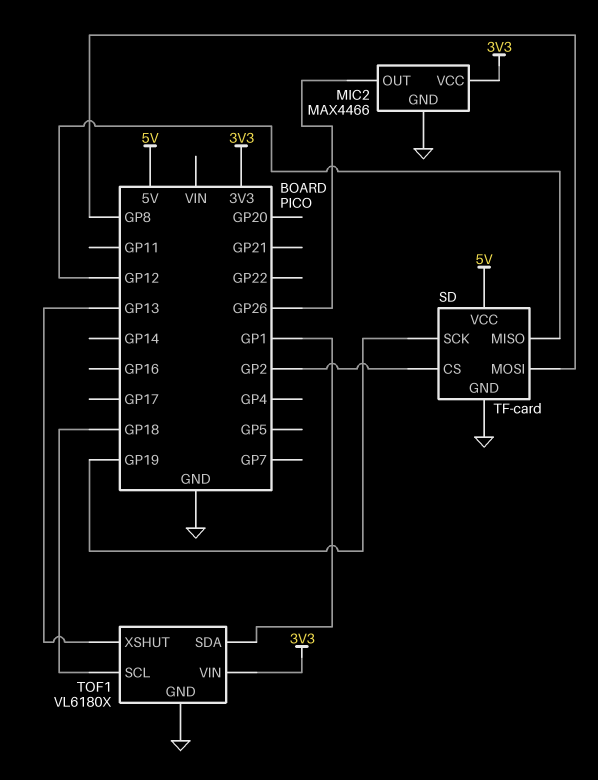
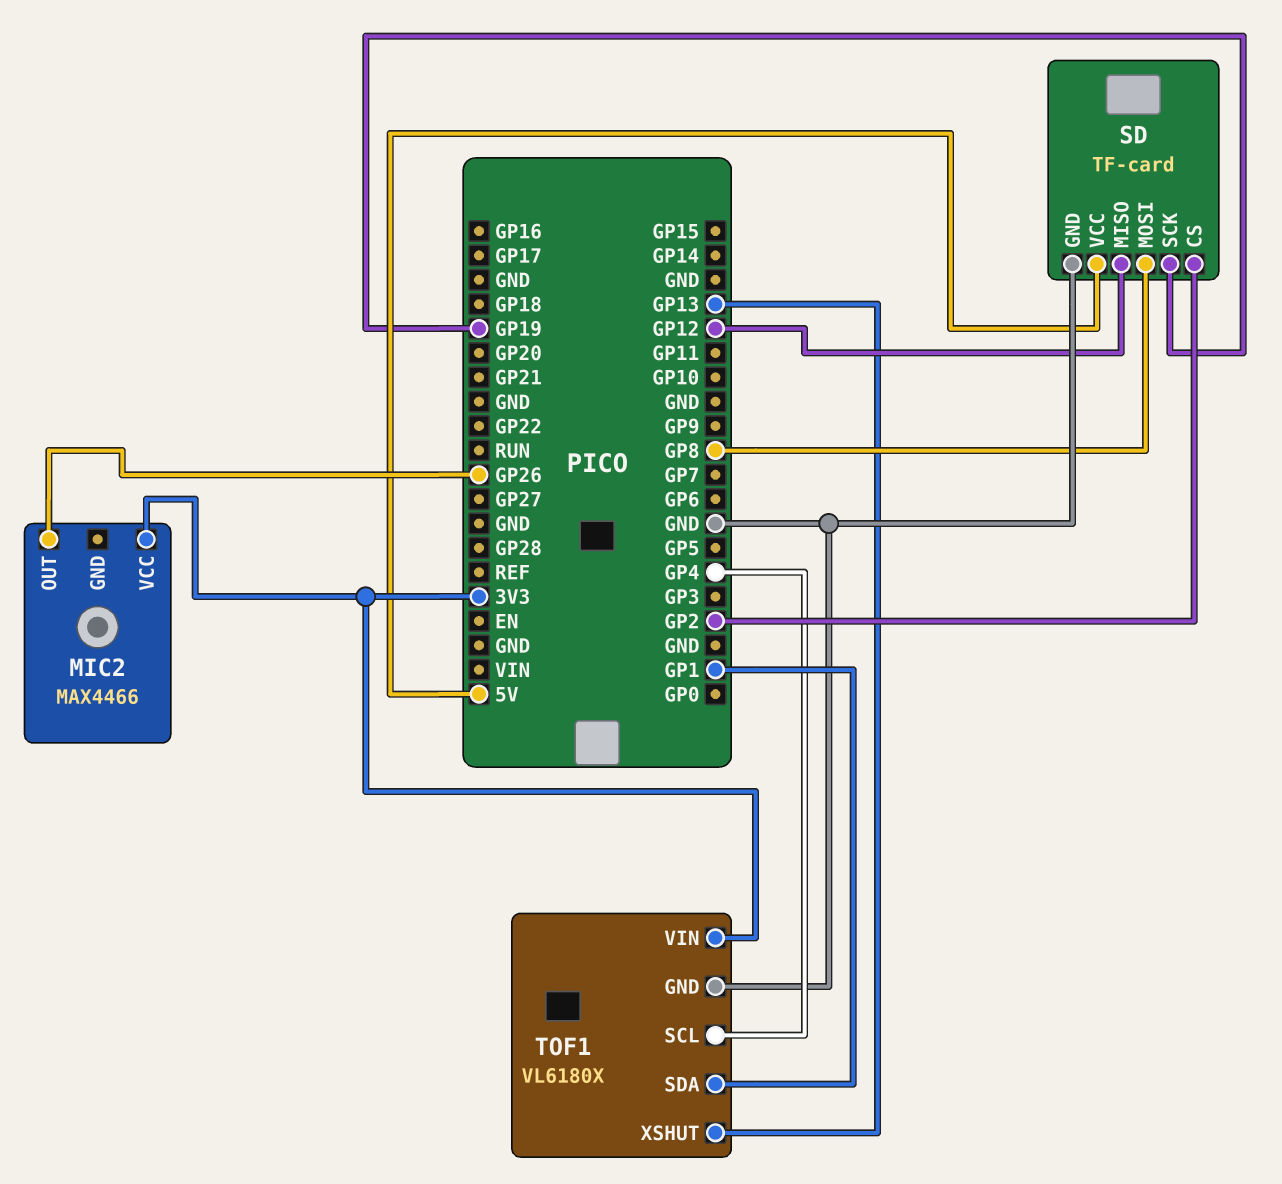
MIC2 pin GND: GND -> none
TOF1 pin SCL: GP18 -> GP4

